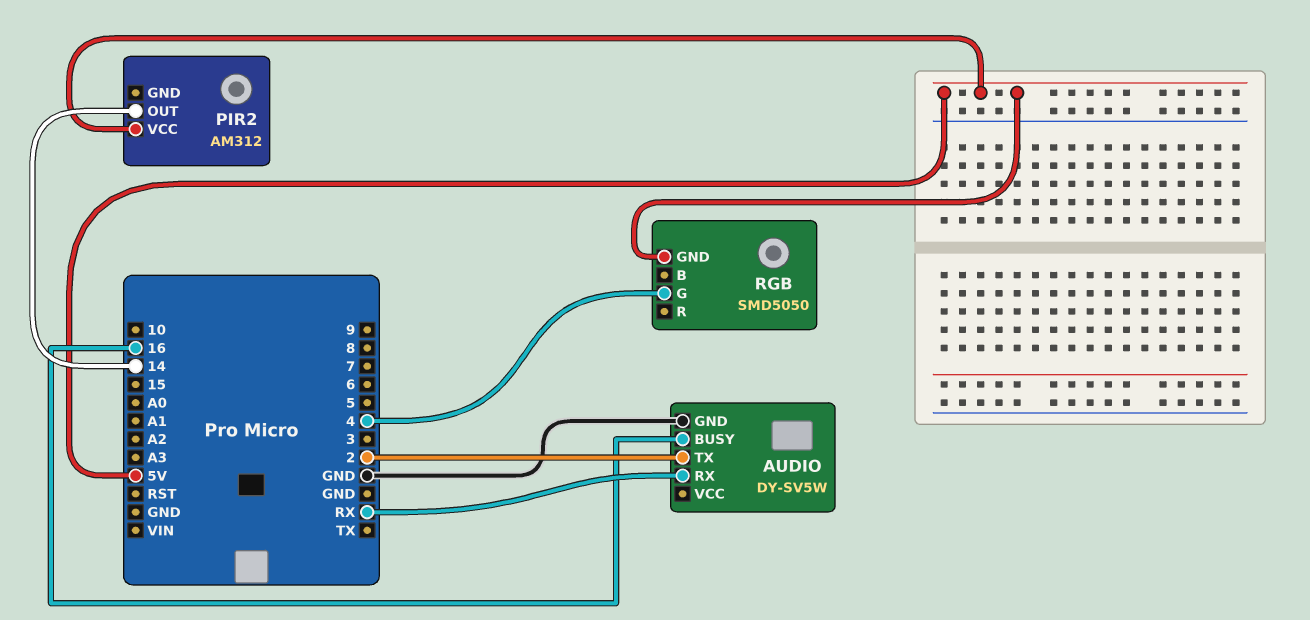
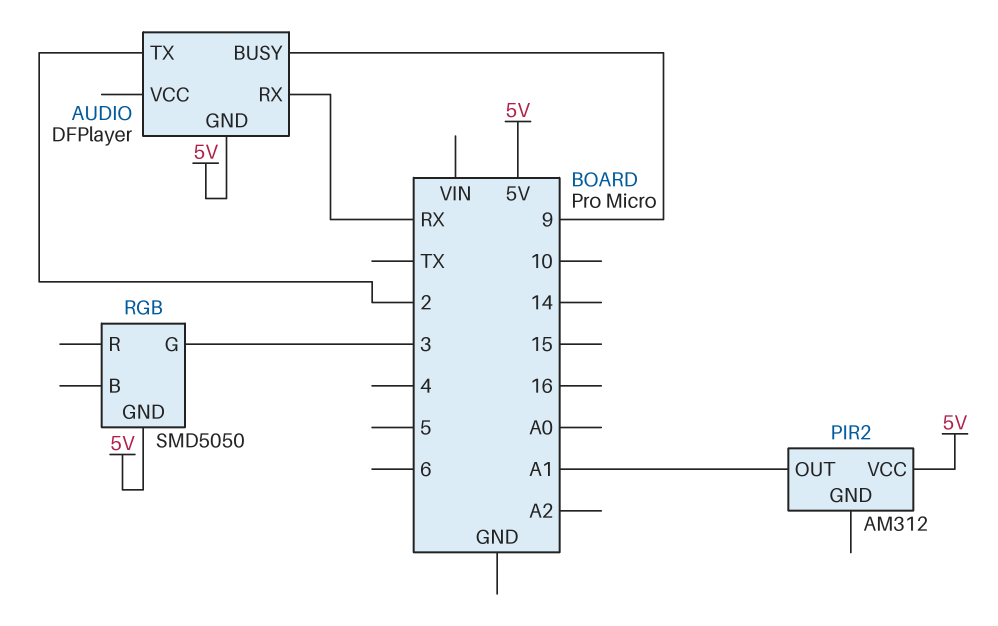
AUDIO: DY-SV5W -> DFPlayer
AUDIO pin BUSY: 16 -> 9
AUDIO pin GND: GND -> 5V
PIR2 pin OUT: 14 -> A1
RGB pin G: 4 -> 3

